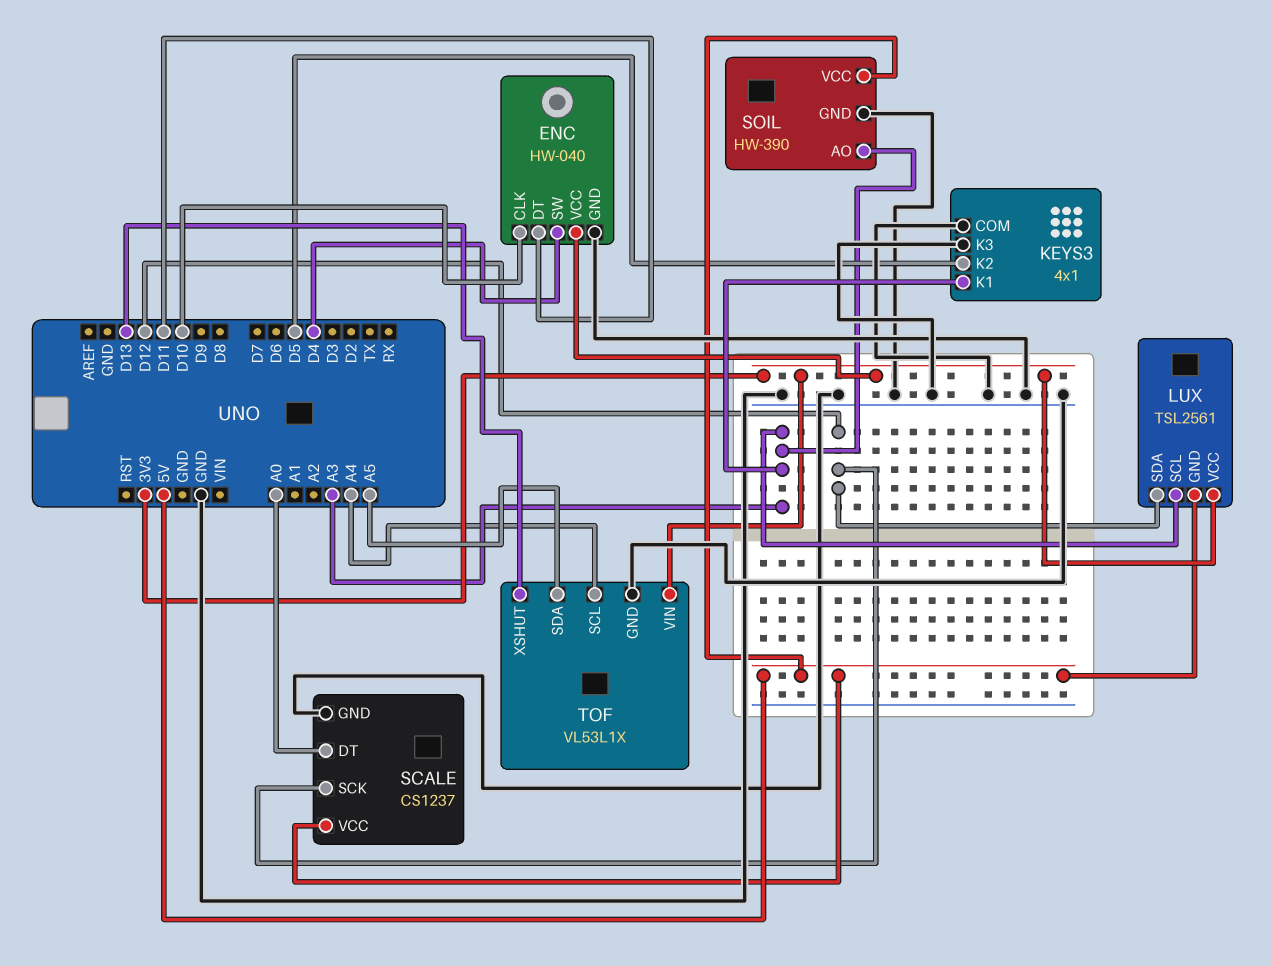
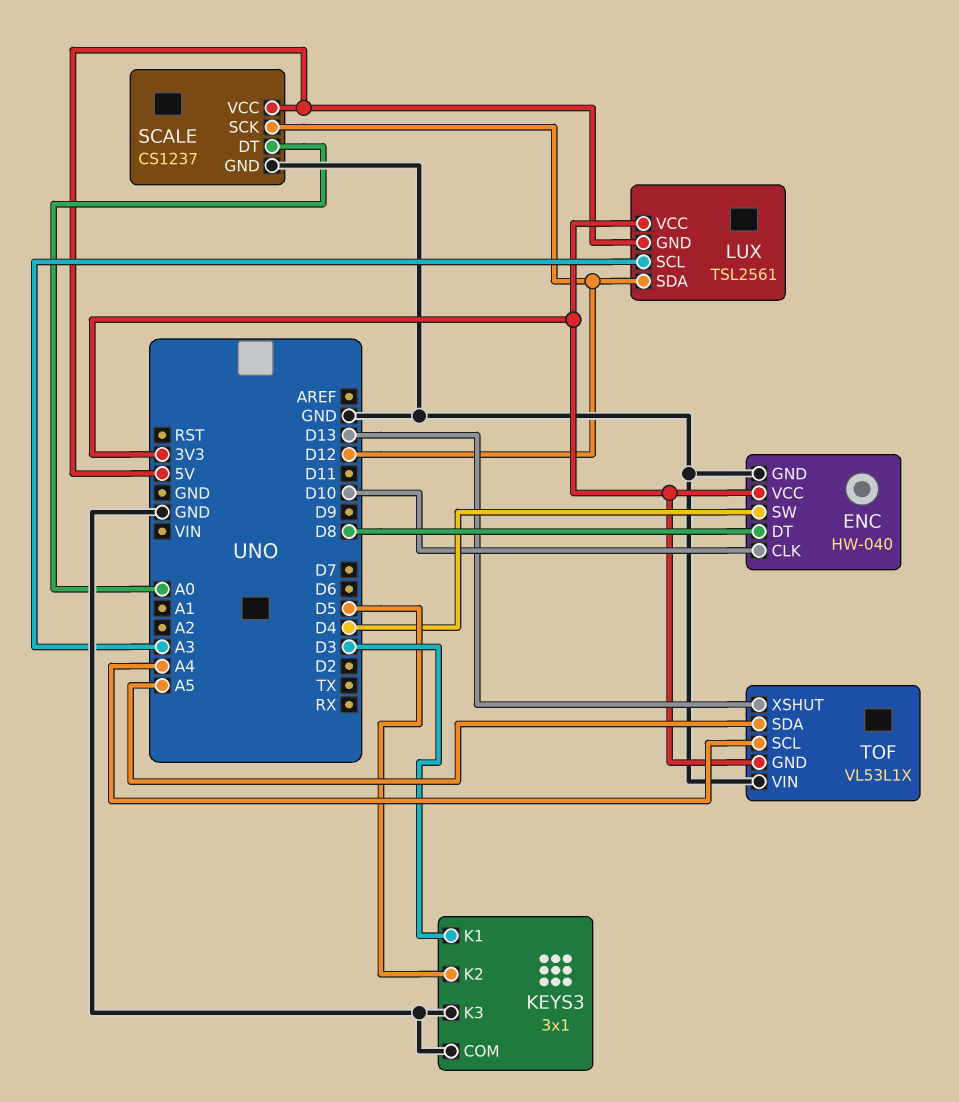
ENC pin DT: D11 -> D8
KEYS3: 4x1 -> 3x1
KEYS3 pin K1: A3 -> D3
SOIL: HW-390 -> none
SOIL pin AO: A3 -> none
SOIL pin GND: GND -> none
SOIL pin VCC: 5V -> none
TOF pin GND: GND -> 3V3
TOF pin VIN: 3V3 -> GND

